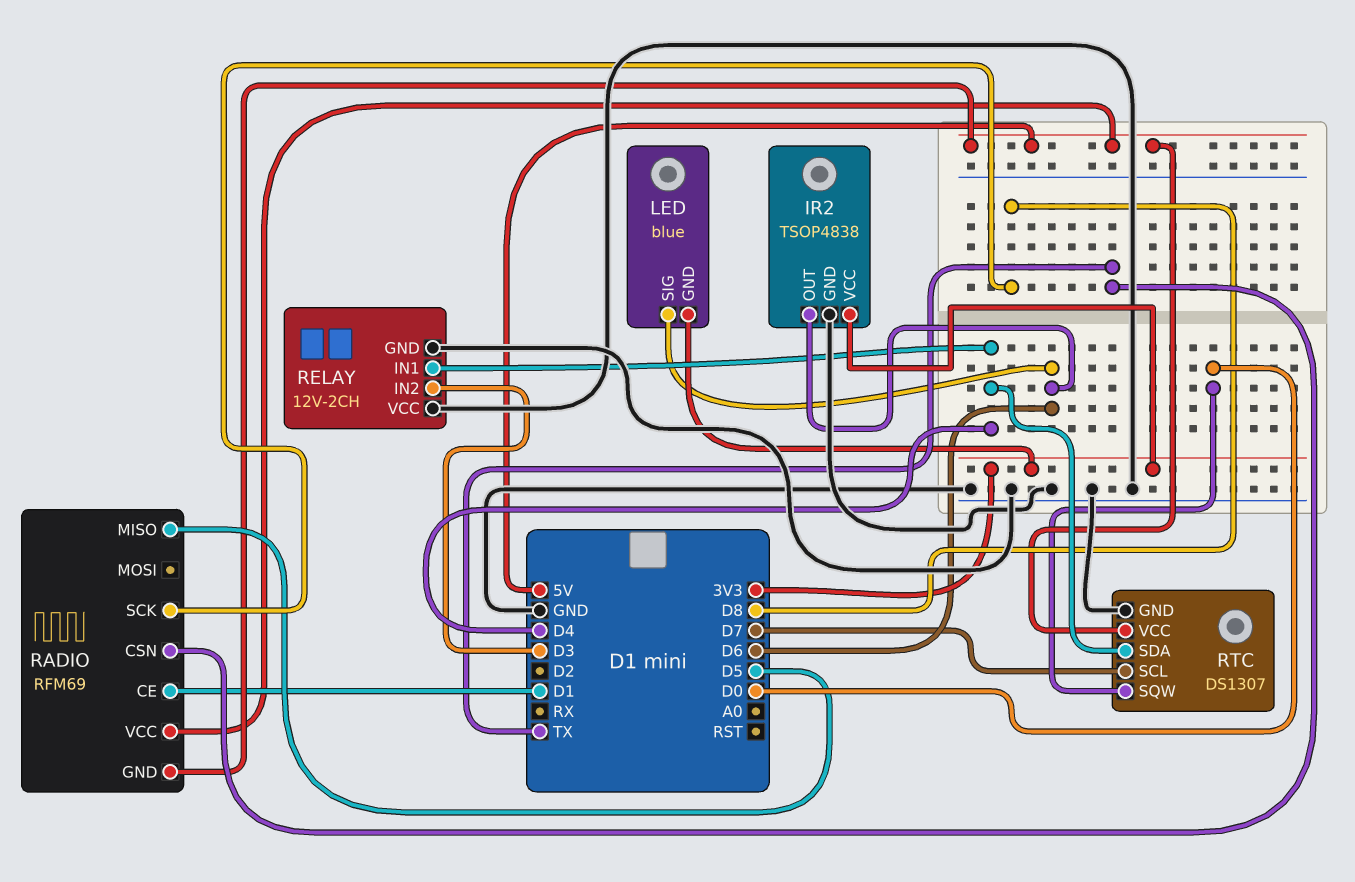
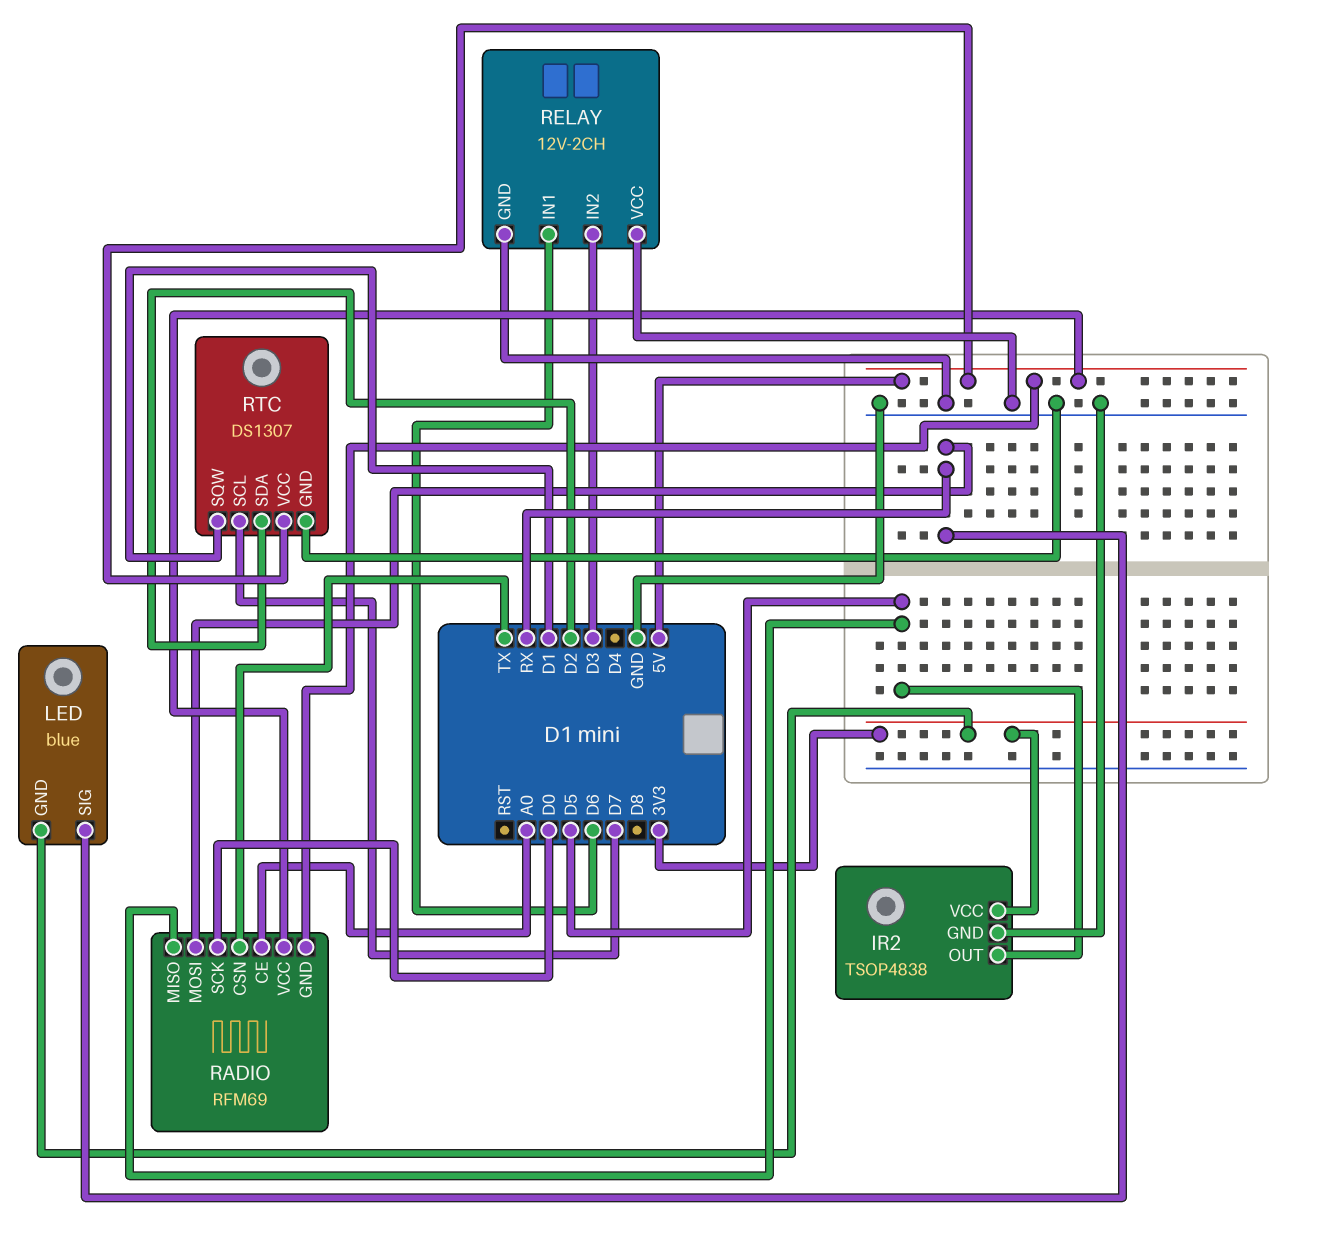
IR2 pin OUT: D6 -> D5
LED pin SIG: D6 -> RX
RADIO pin CE: D1 -> A0
RADIO pin MOSI: none -> RX
RADIO pin SCK: D8 -> D0
RELAY pin IN1: D4 -> D6
RTC pin SDA: D4 -> D2
RTC pin SQW: D0 -> D1

